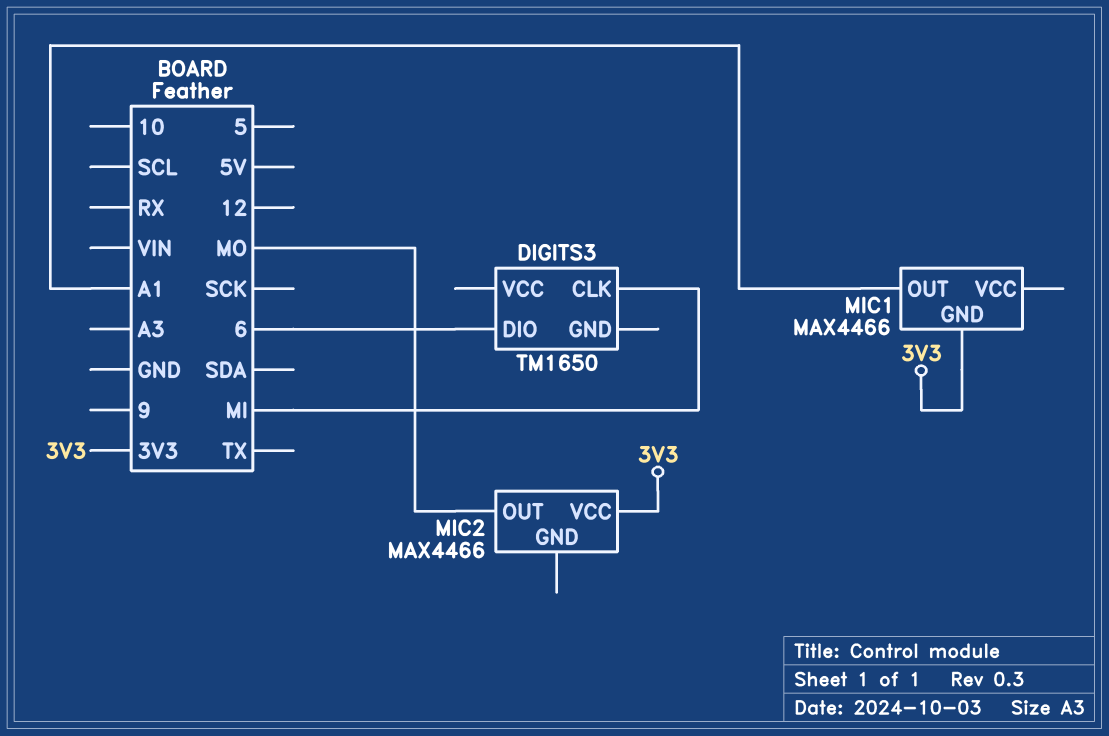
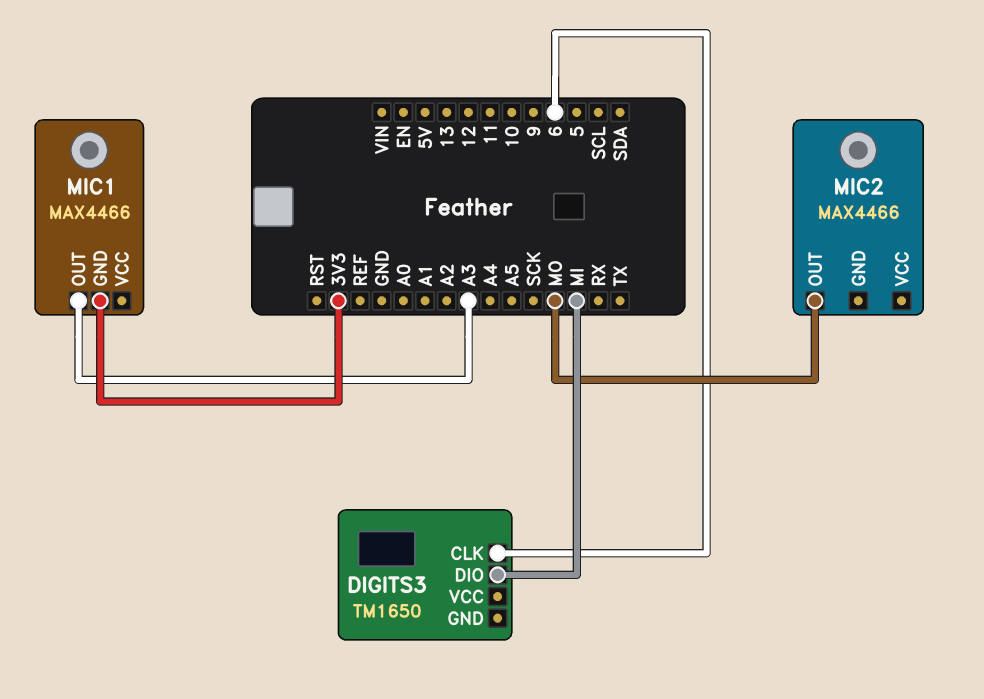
DIGITS3 pin CLK: MI -> 6
DIGITS3 pin DIO: 6 -> MI
MIC1 pin OUT: A1 -> A3
MIC2 pin VCC: 3V3 -> none

